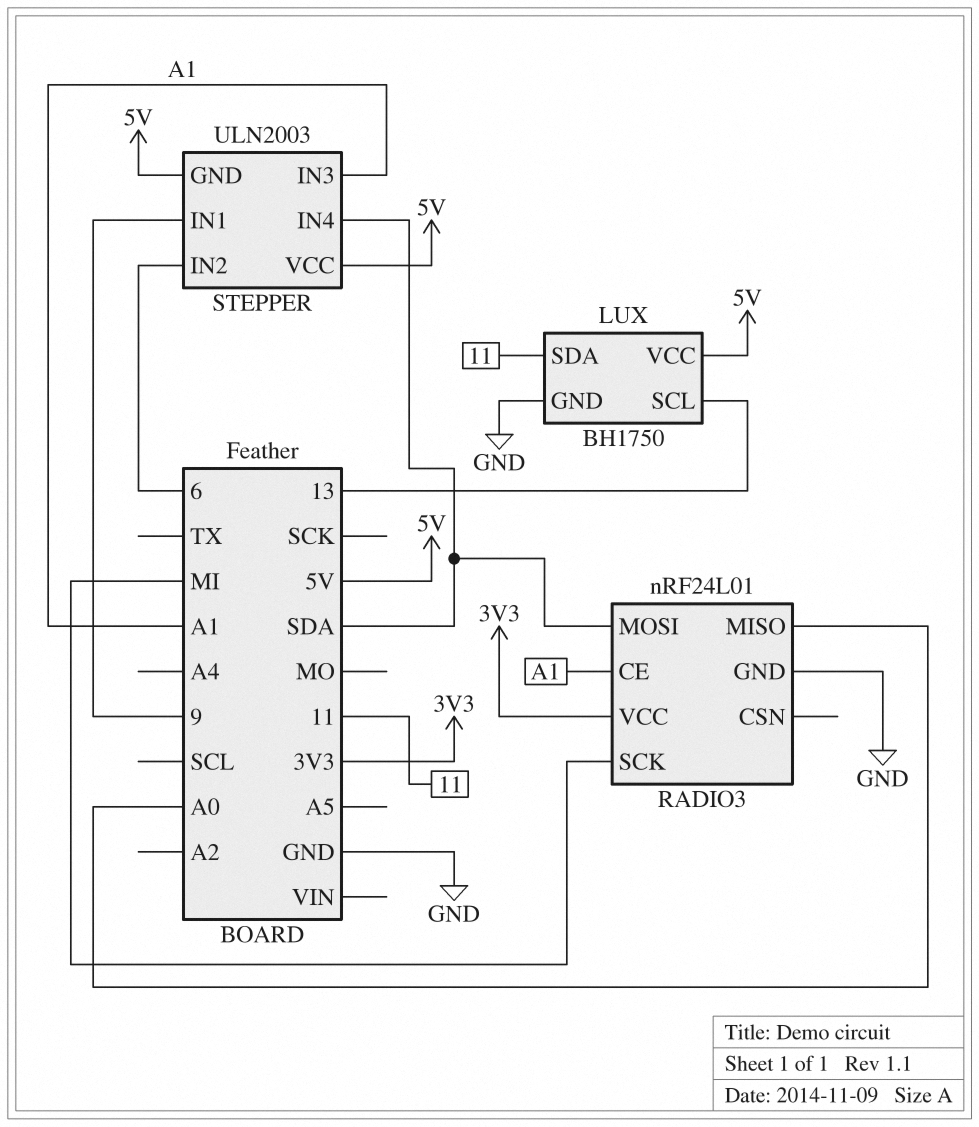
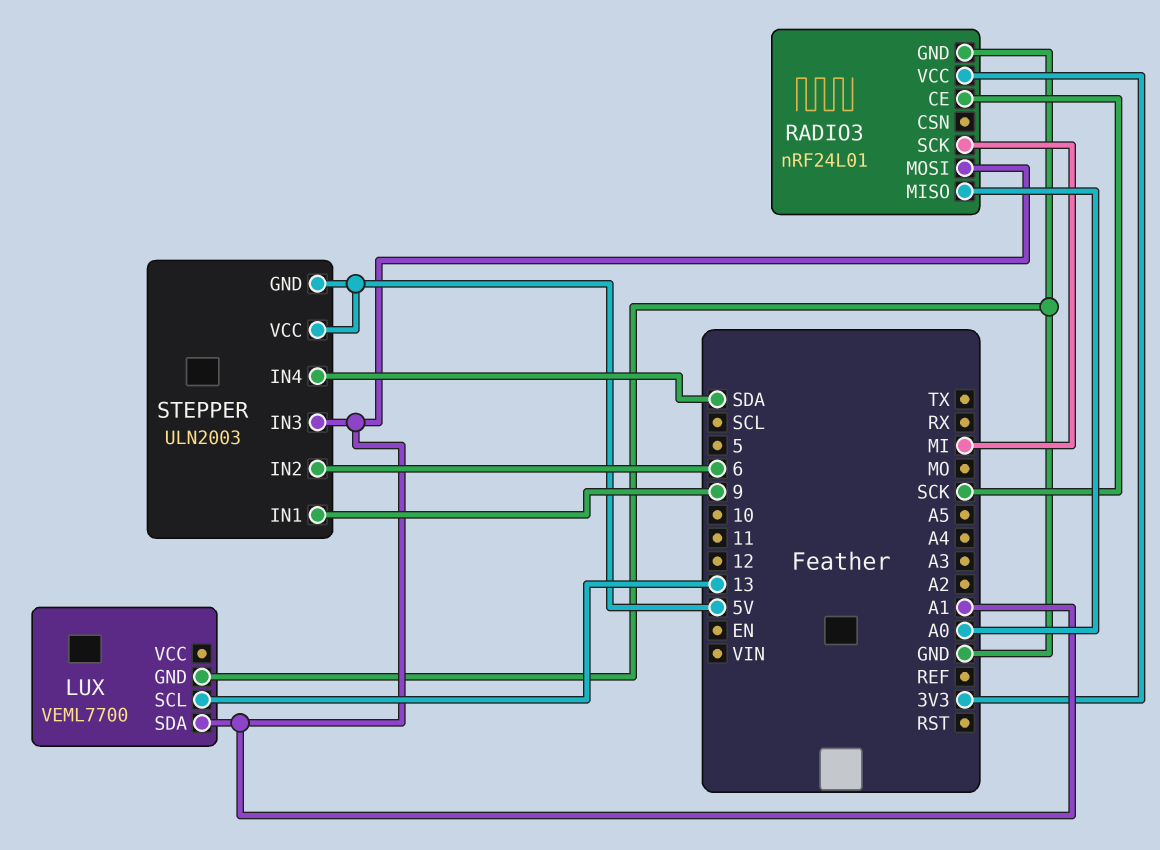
LUX: BH1750 -> VEML7700
LUX pin SDA: 11 -> A1
LUX pin VCC: 5V -> none
RADIO3 pin CE: A1 -> SCK
RADIO3 pin MOSI: SDA -> A1

